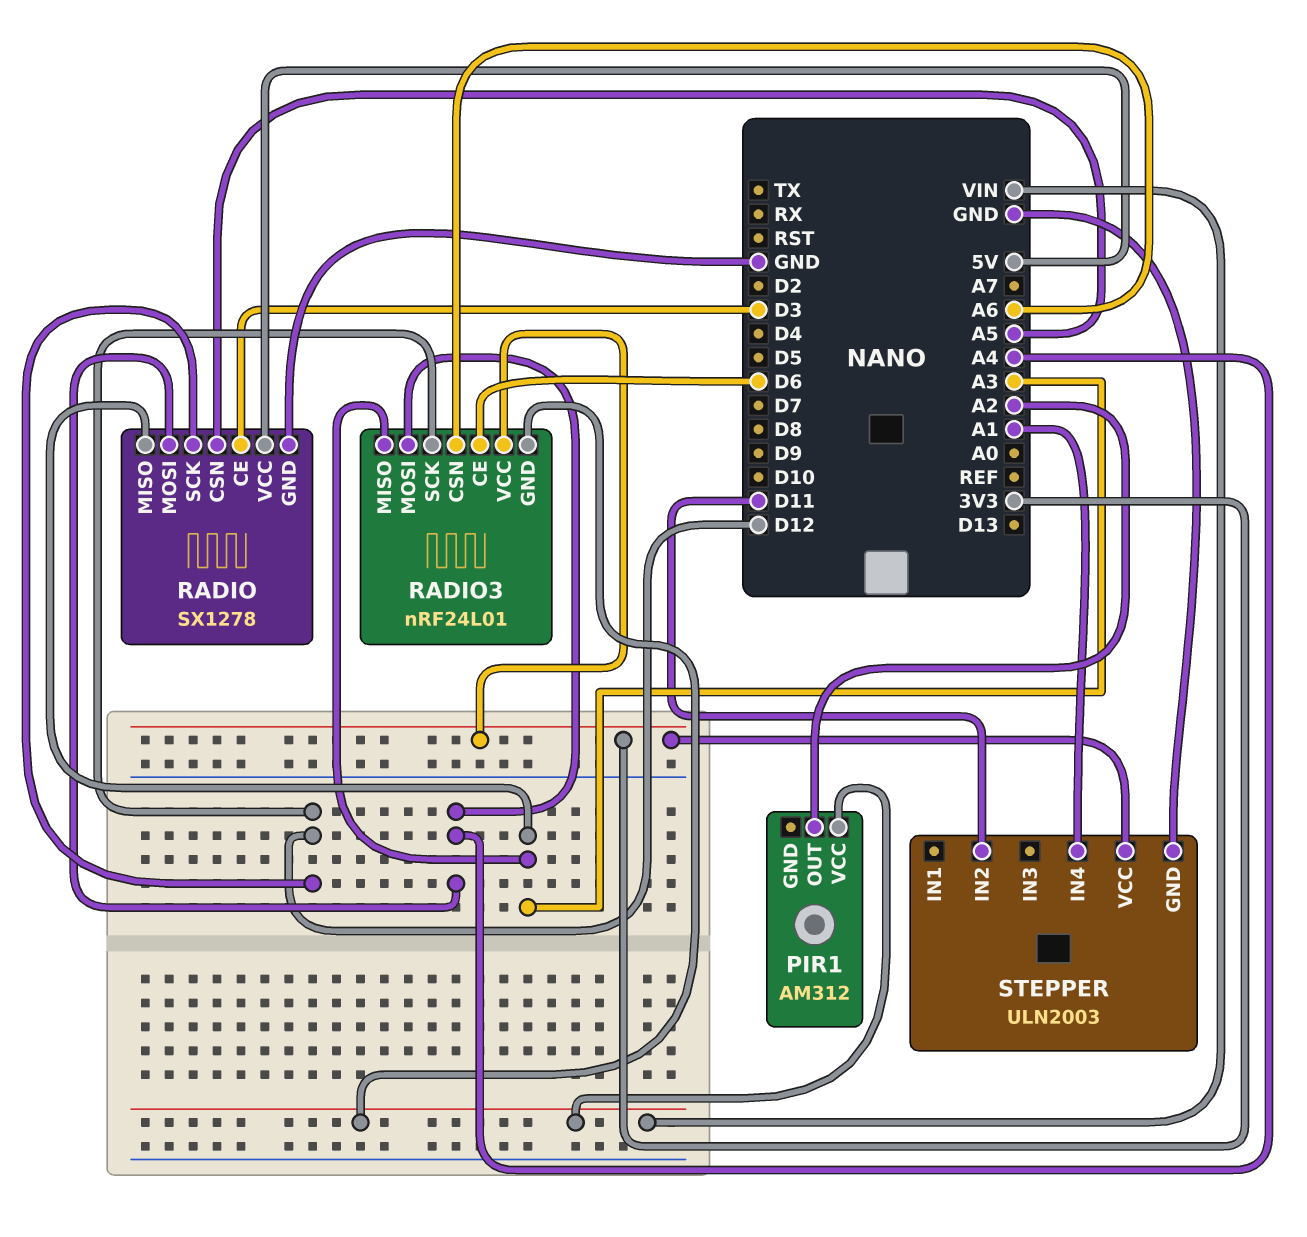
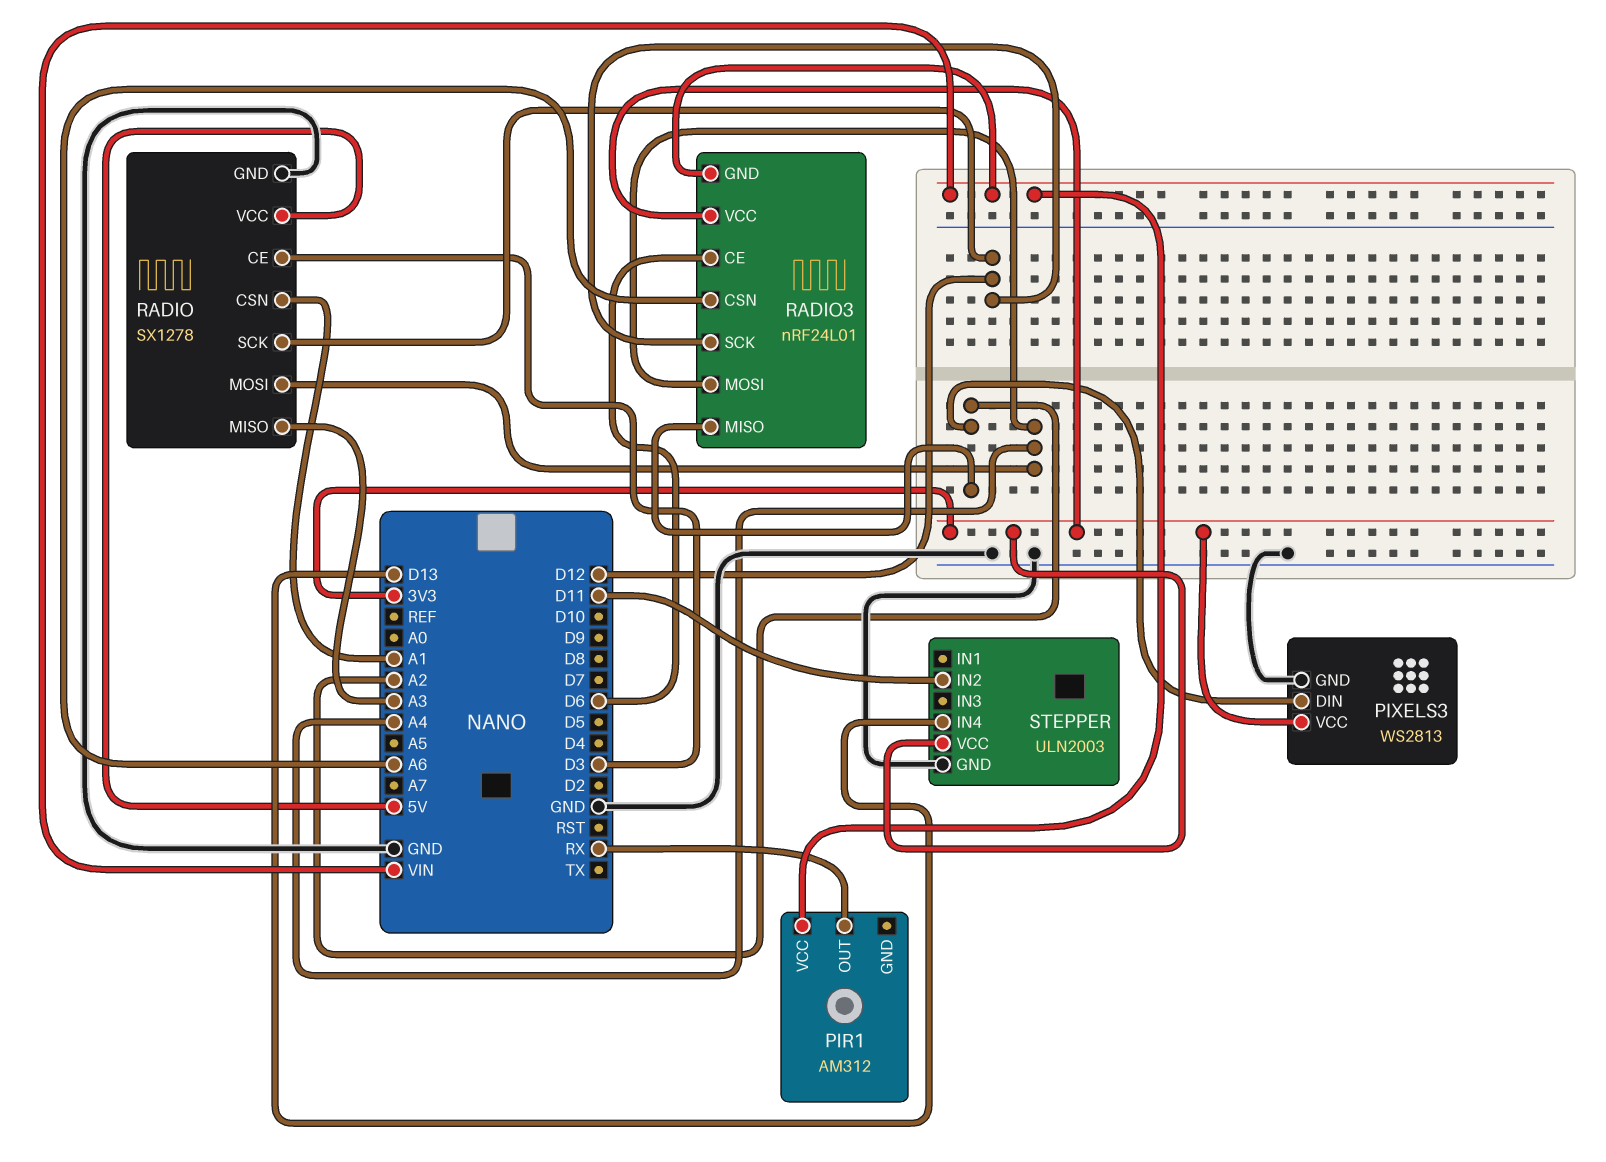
PIR1 pin OUT: A2 -> RX
PIXELS3: none -> WS2813
PIXELS3 pin DIN: none -> A2
PIXELS3 pin GND: none -> GND
PIXELS3 pin VCC: none -> 3V3
RADIO pin CSN: A5 -> A1
RADIO3 pin MISO: A3 -> A2
STEPPER pin IN4: A1 -> D13

